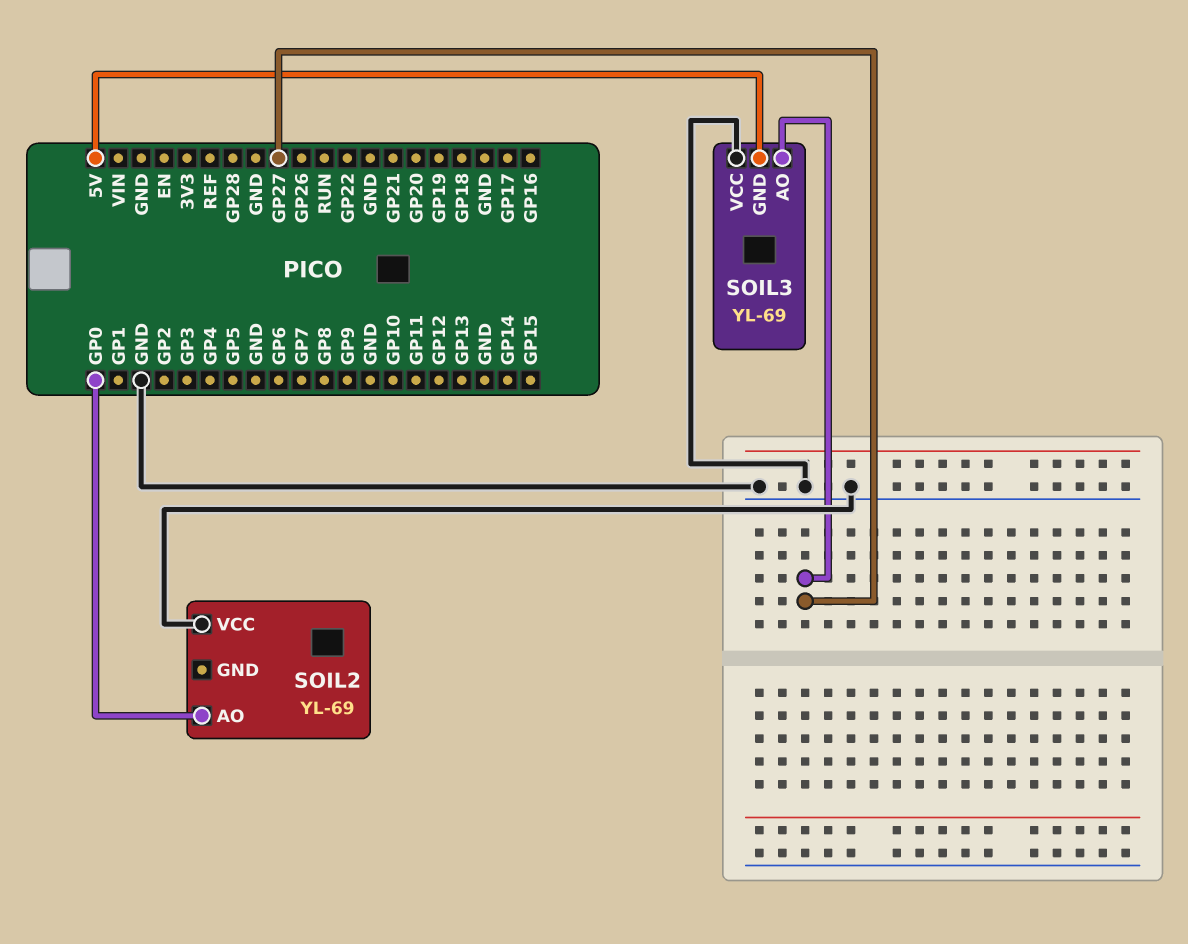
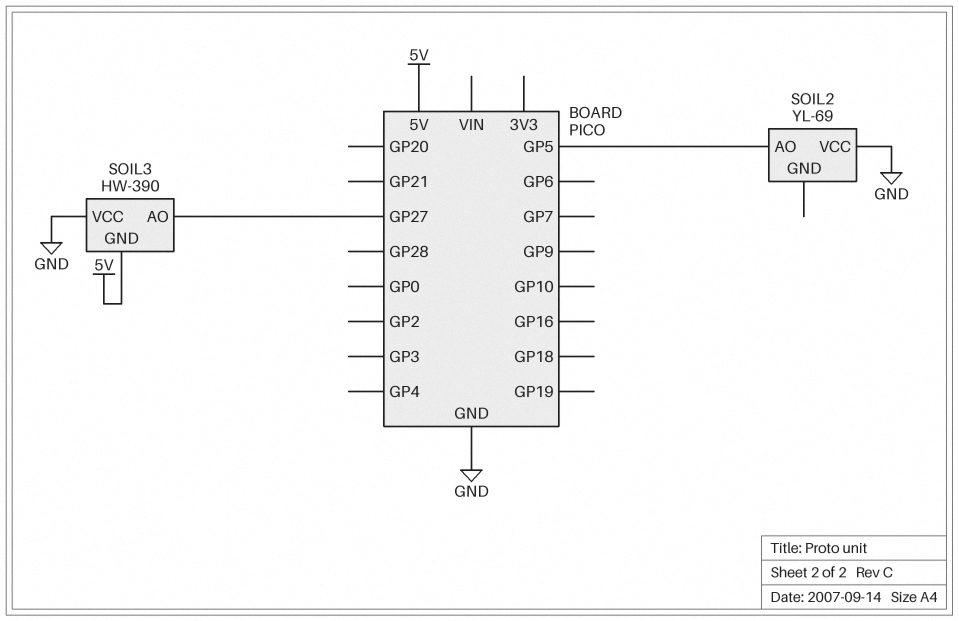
SOIL2 pin AO: GP0 -> GP5
SOIL3: YL-69 -> HW-390

